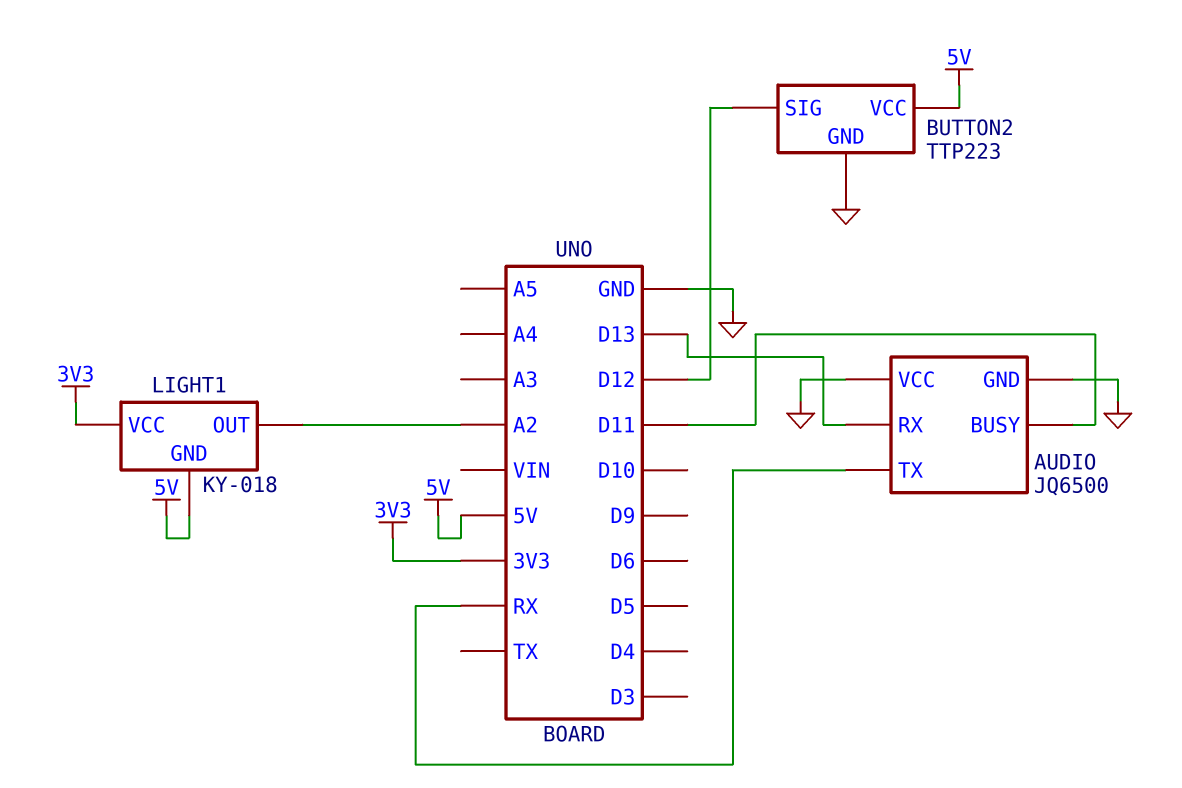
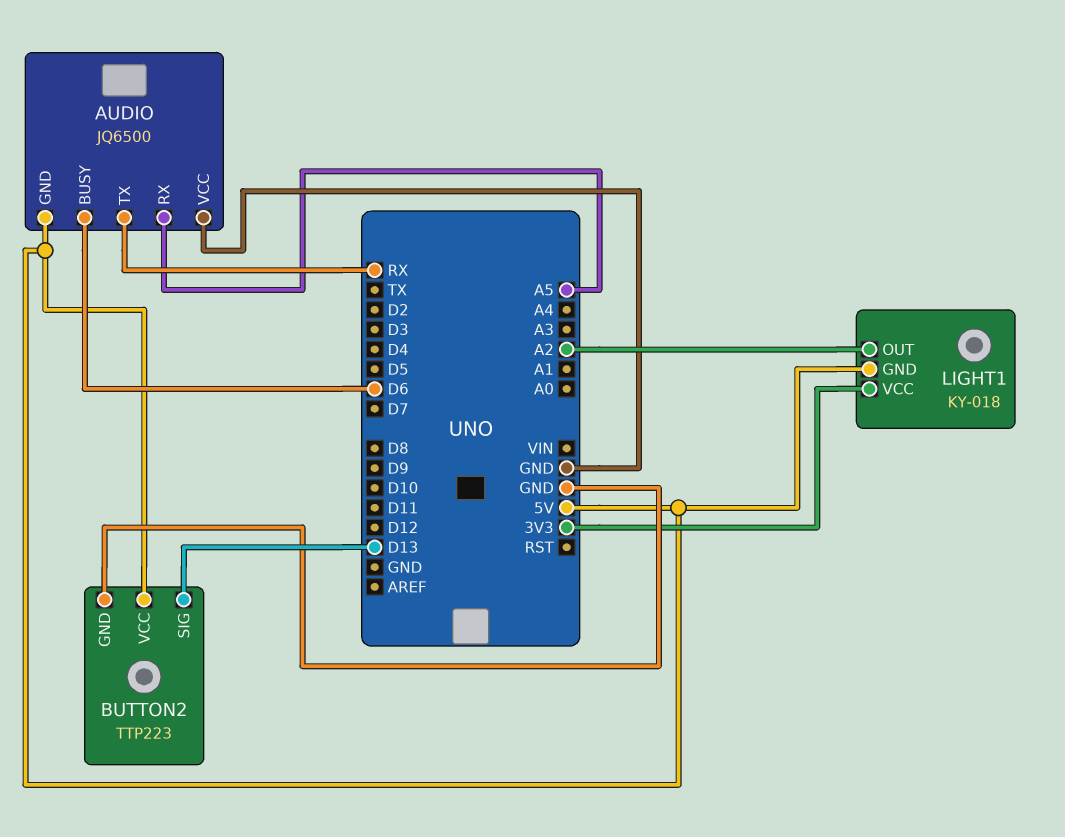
AUDIO pin BUSY: D11 -> D6
AUDIO pin GND: GND -> 5V
AUDIO pin RX: D13 -> A5
BUTTON2 pin SIG: D12 -> D13

